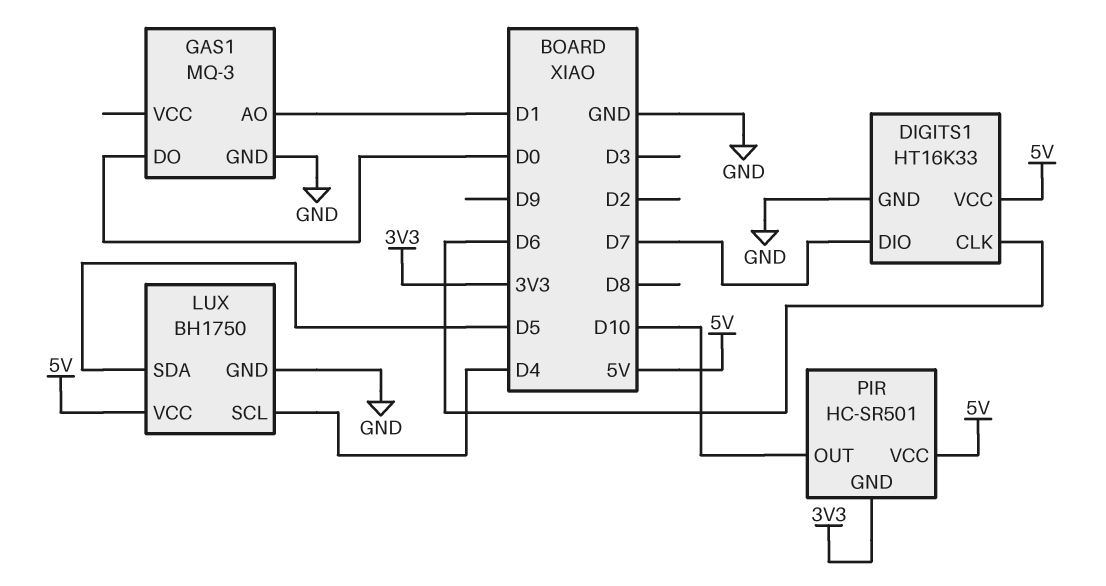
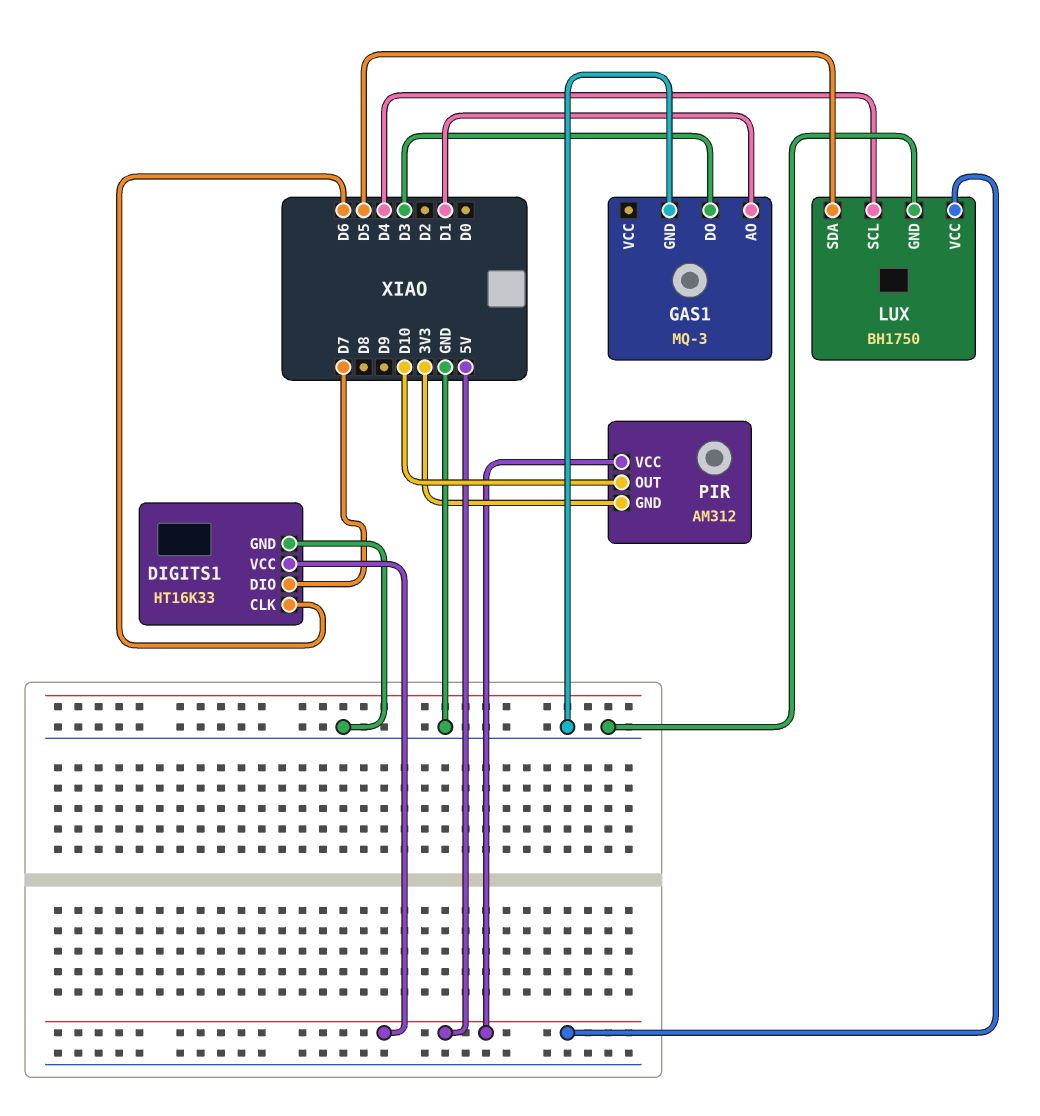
GAS1 pin DO: D0 -> D3
PIR: HC-SR501 -> AM312

